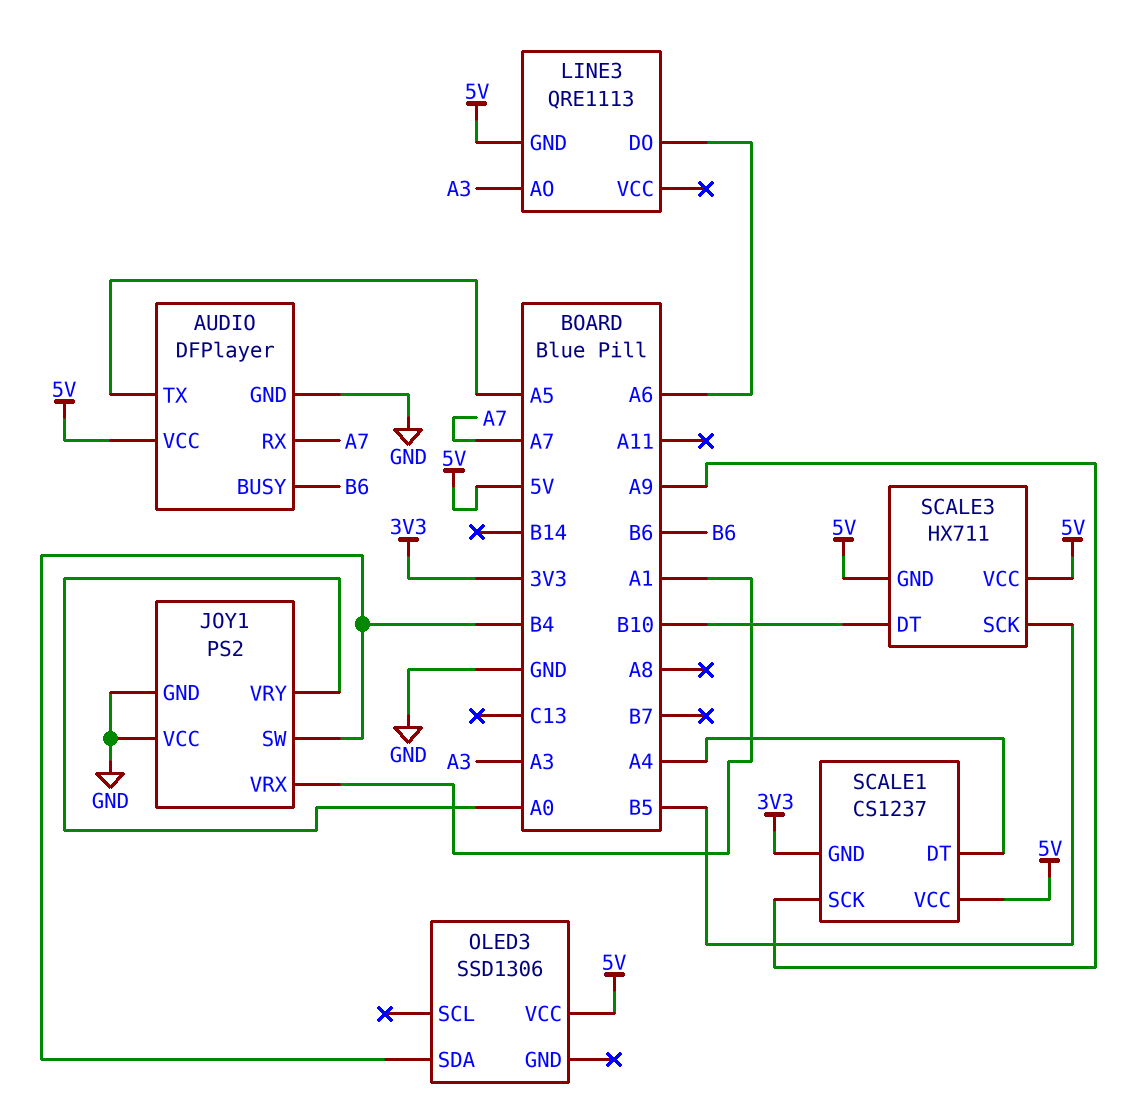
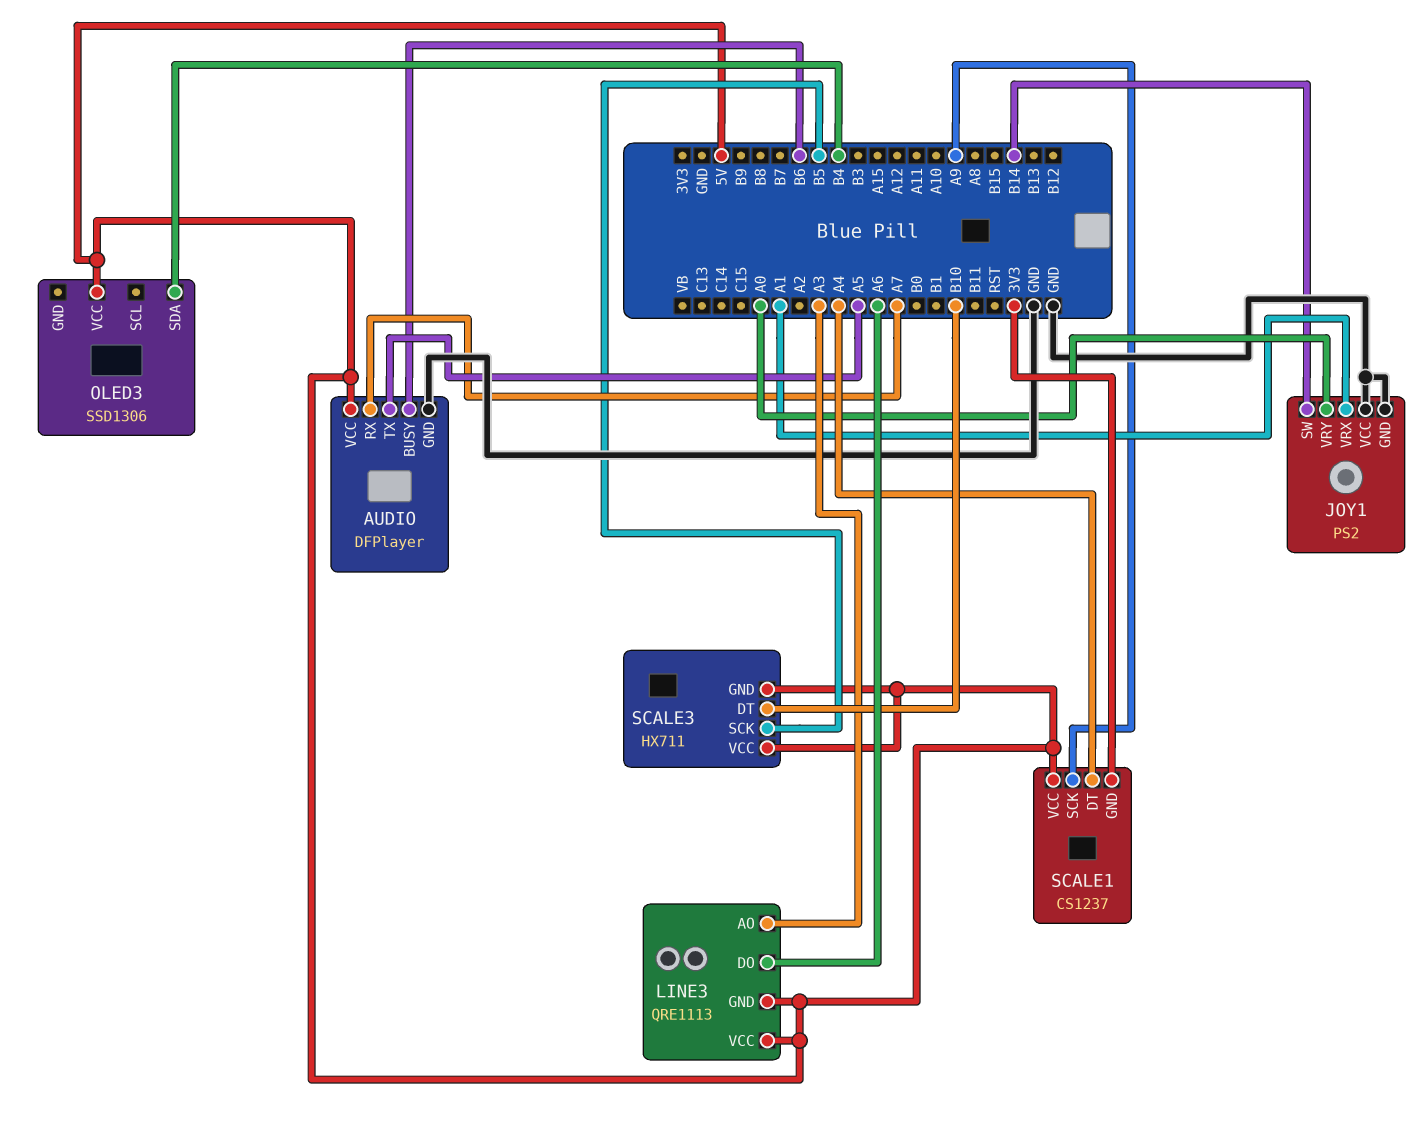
JOY1 pin SW: B4 -> B14
LINE3 pin VCC: none -> 5V

